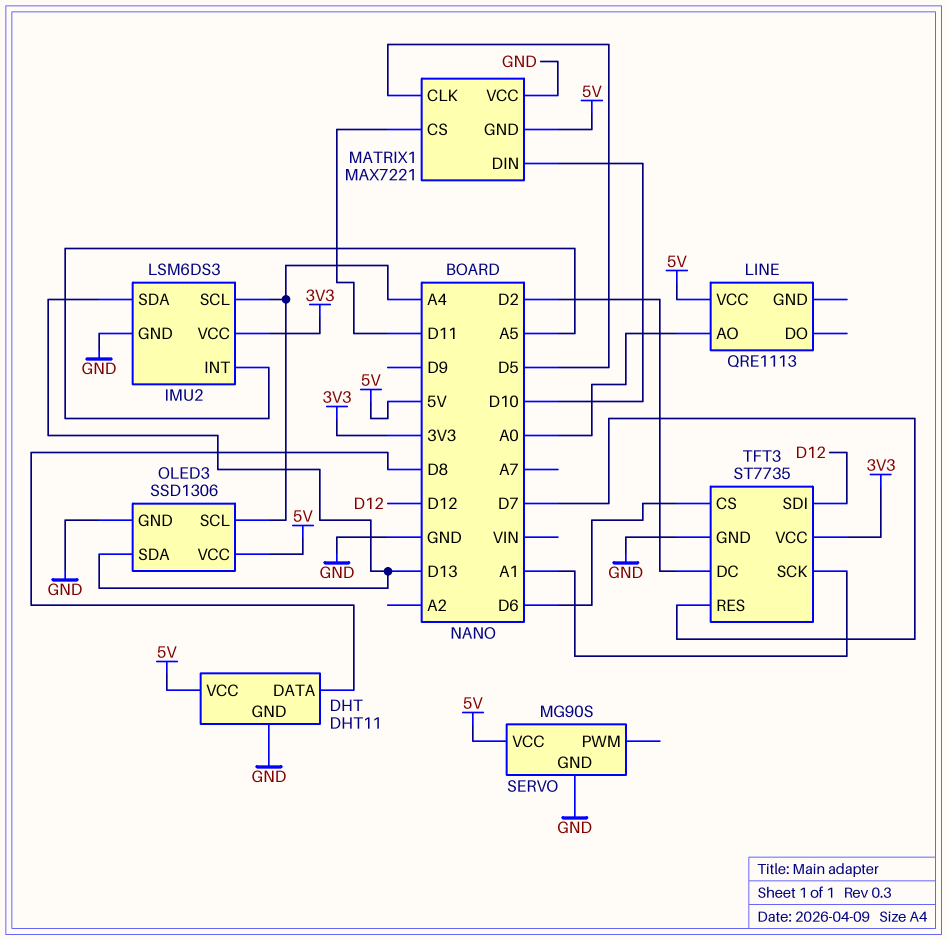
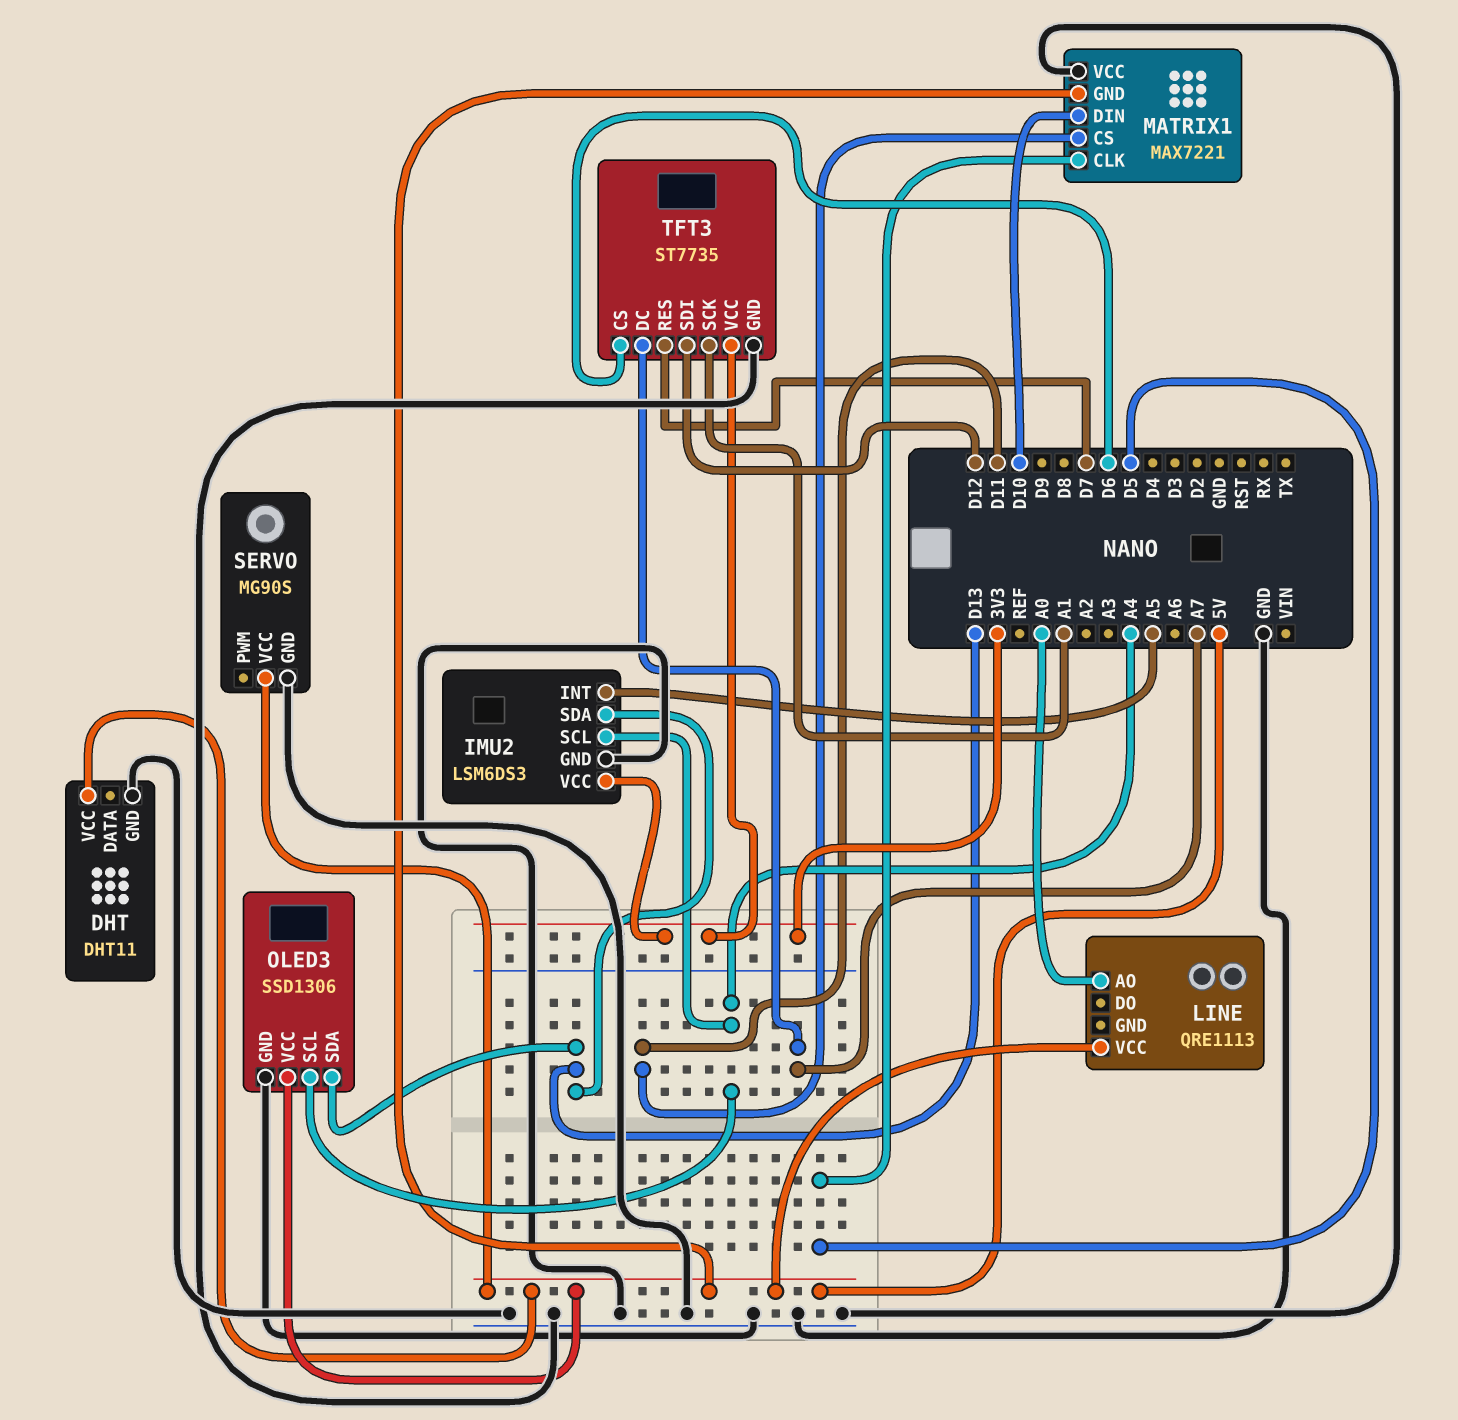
DHT pin DATA: D8 -> none
TFT3 pin DC: D2 -> A7

